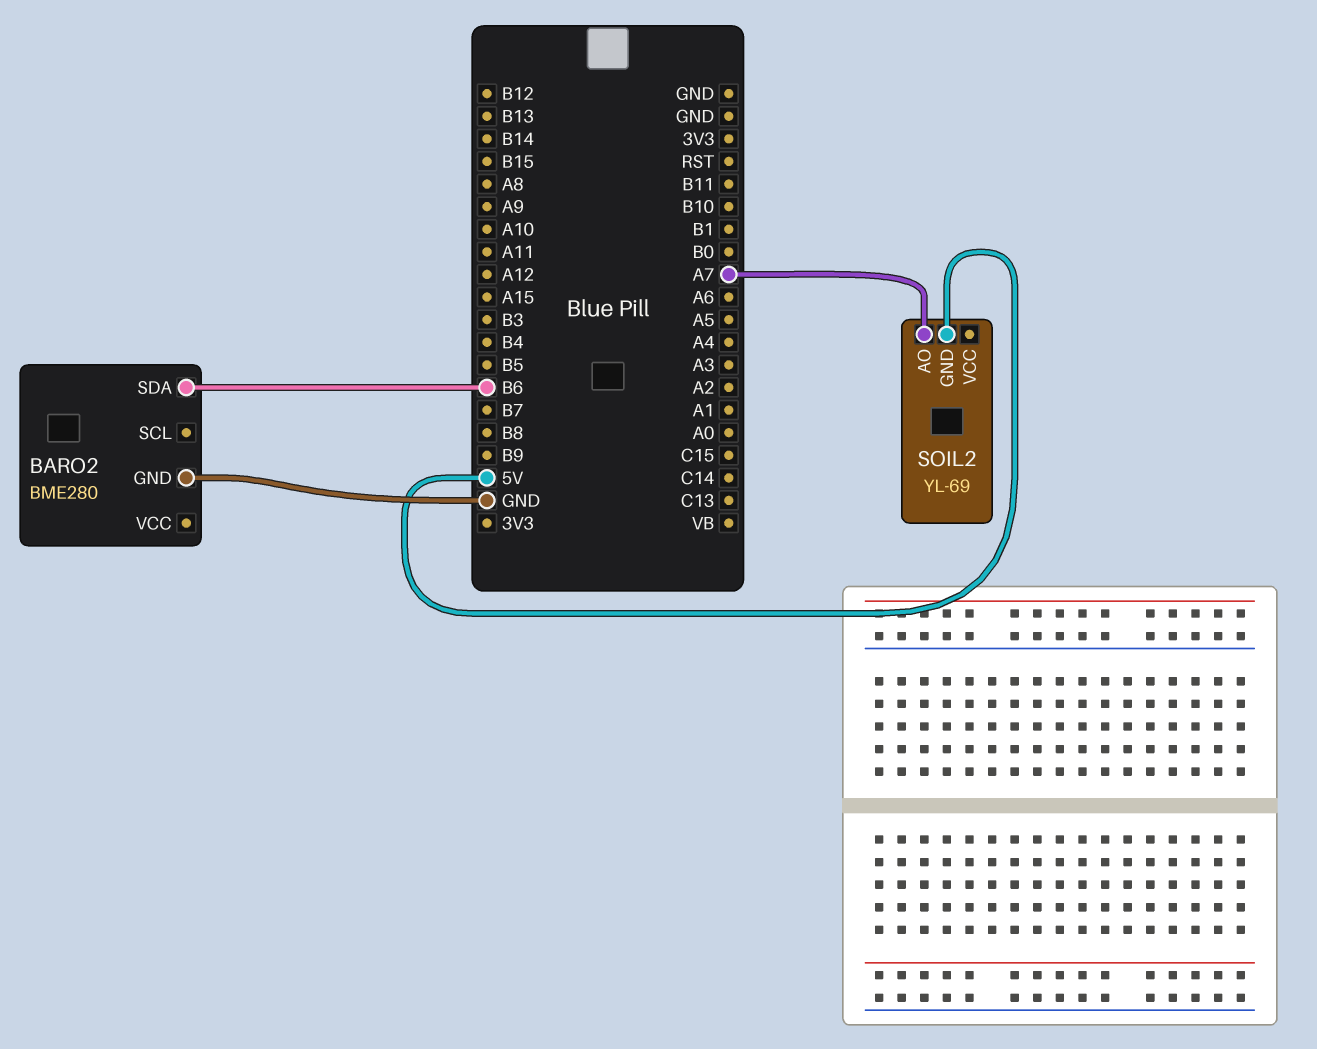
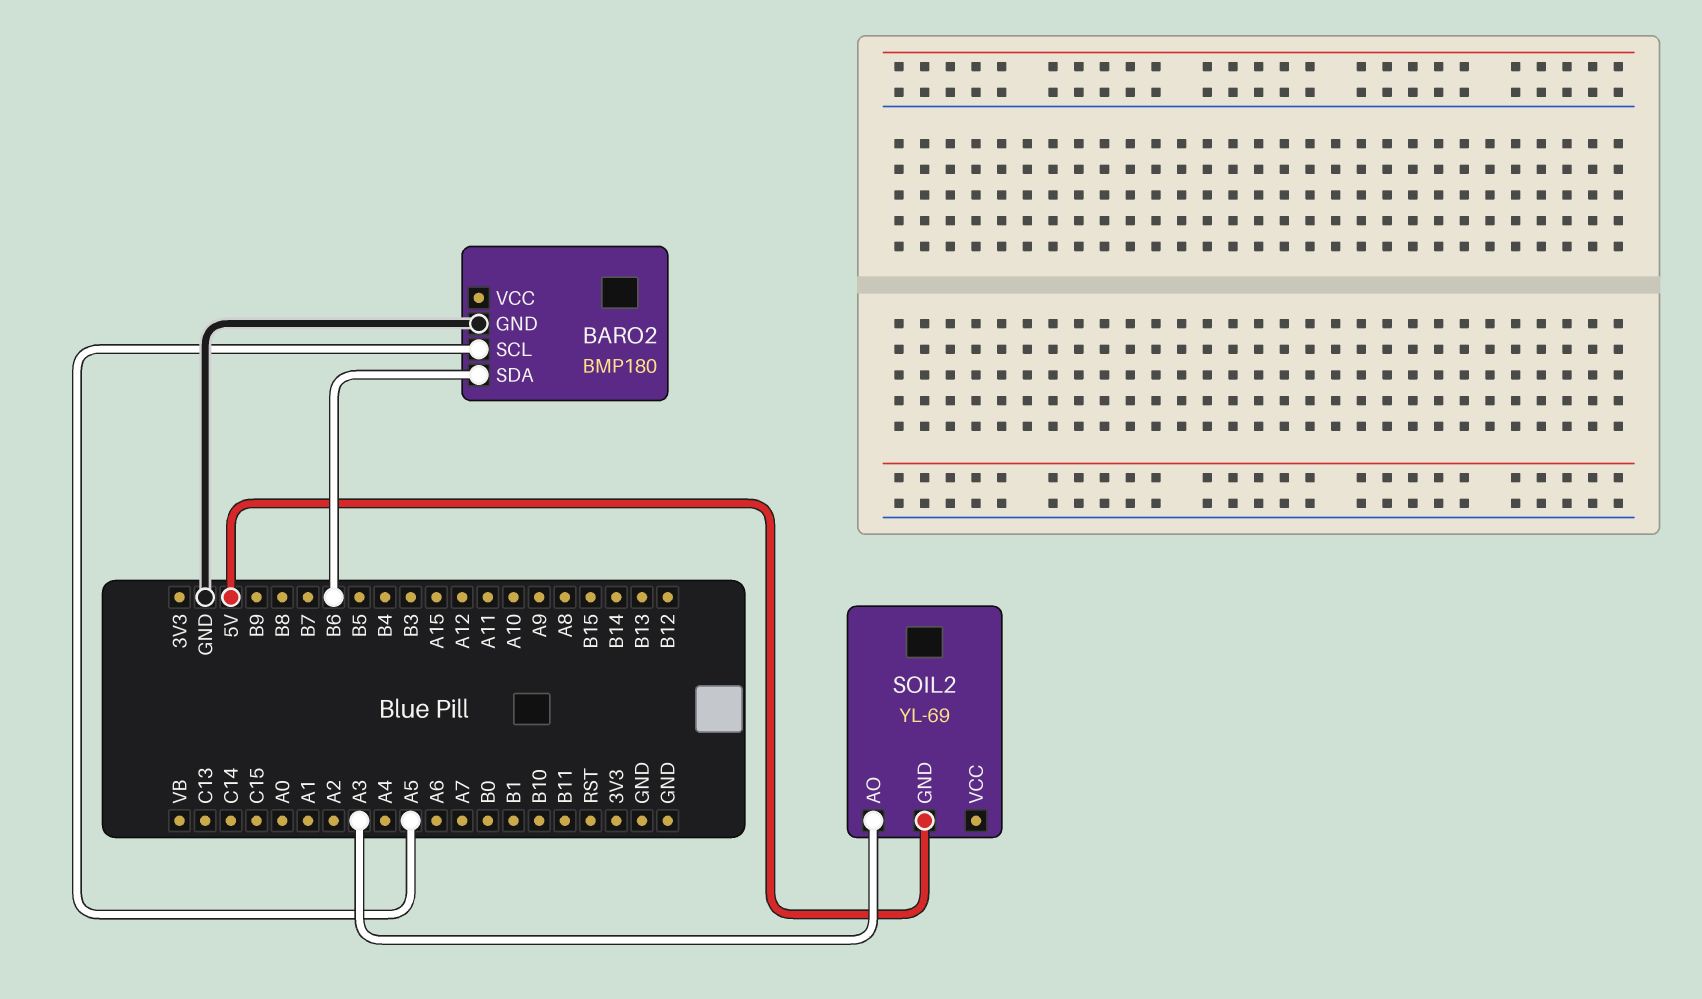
BARO2: BME280 -> BMP180
BARO2 pin SCL: none -> A5
SOIL2 pin AO: A7 -> A3

